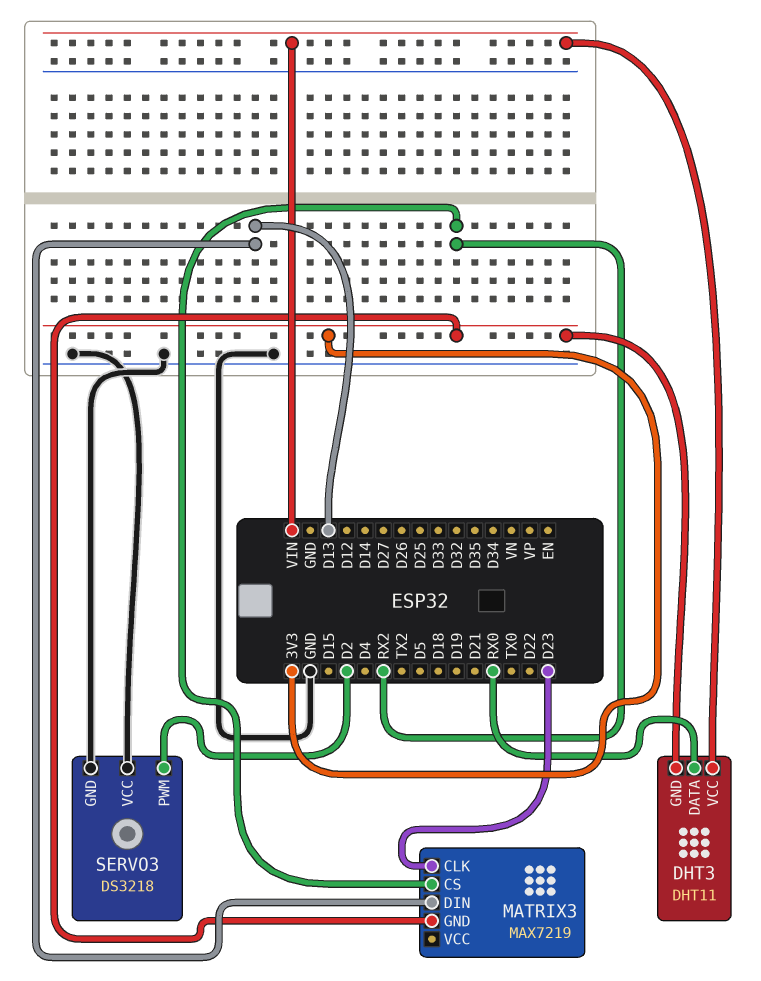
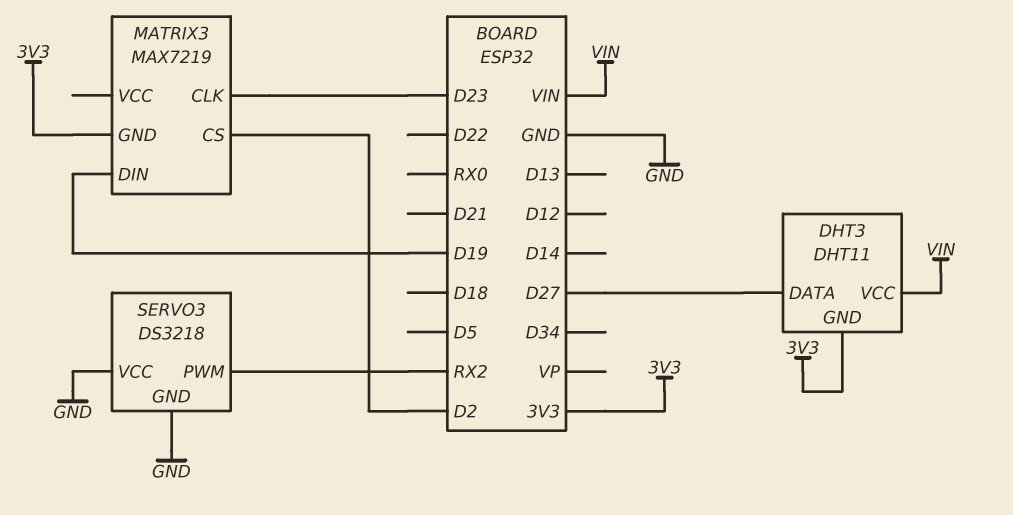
DHT3 pin DATA: RX0 -> D27
MATRIX3 pin CS: RX2 -> D2
MATRIX3 pin DIN: D13 -> D19
SERVO3 pin PWM: D2 -> RX2

